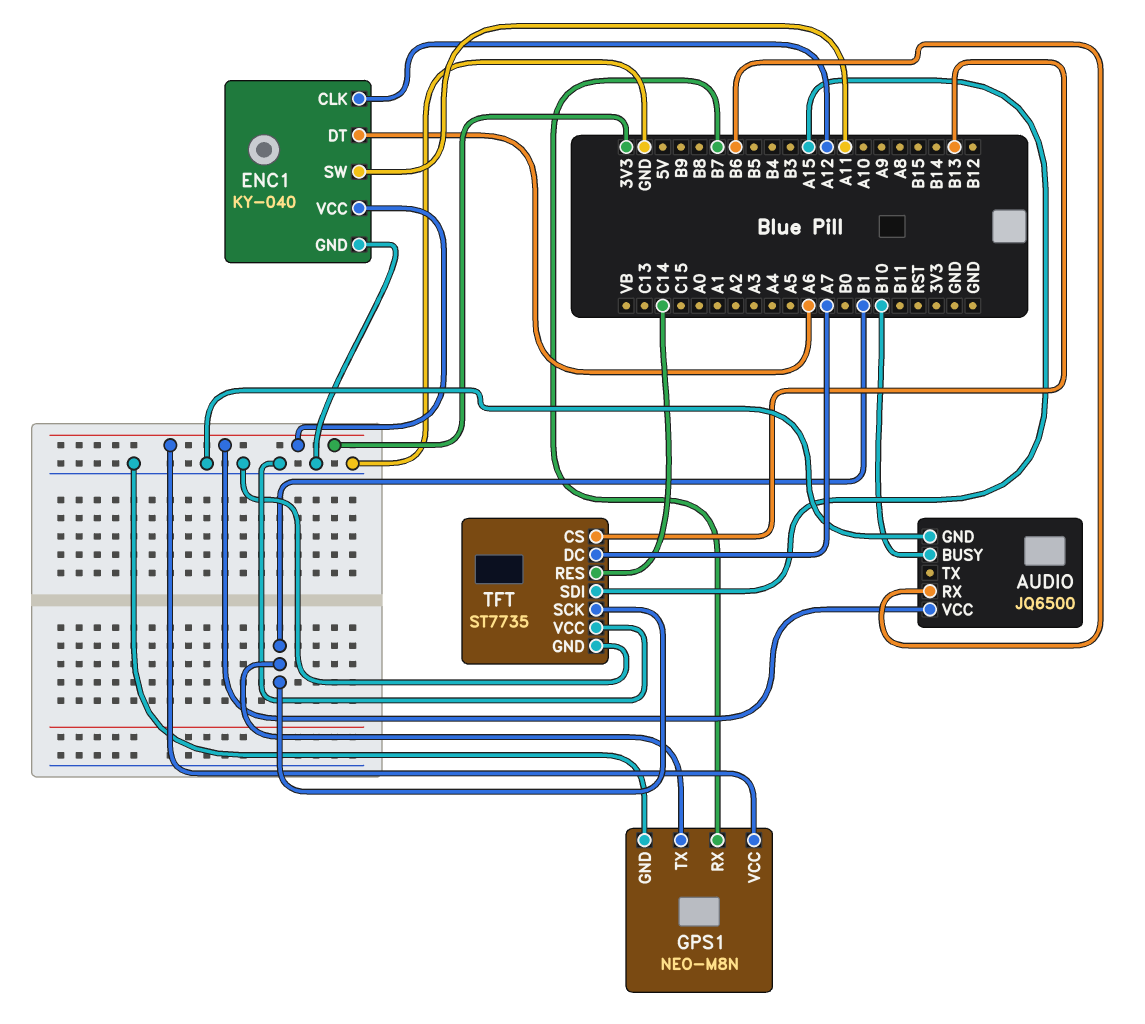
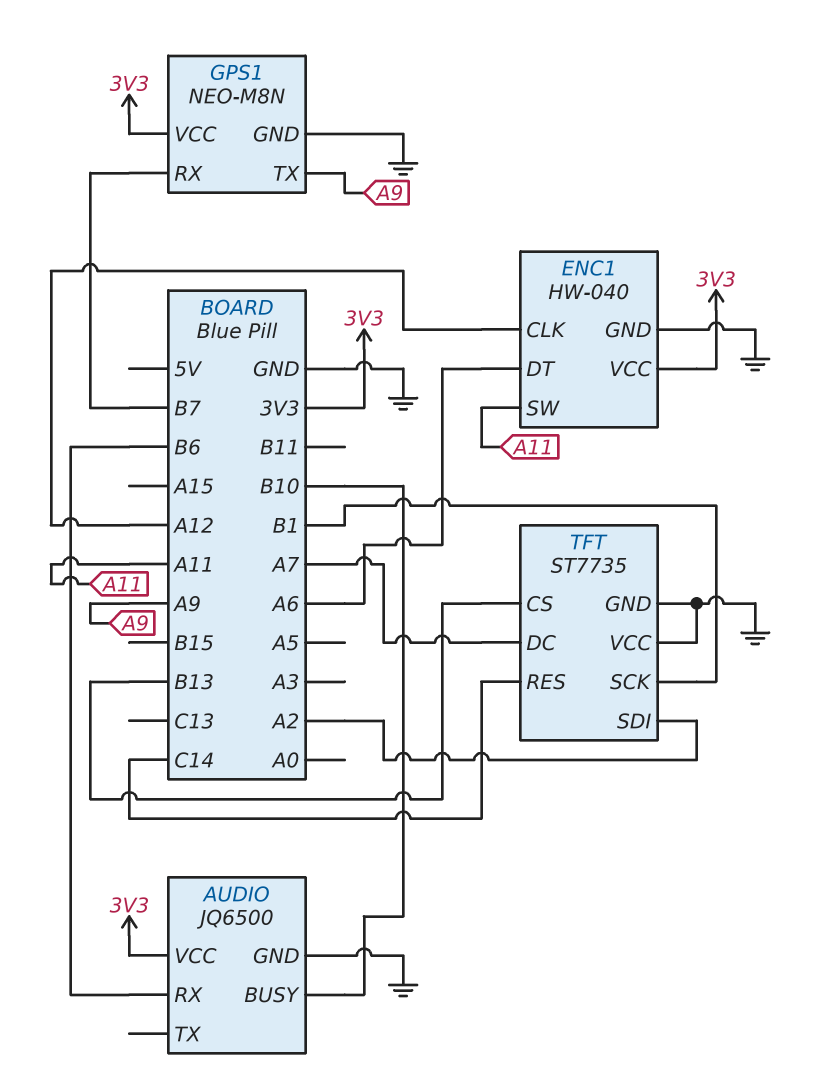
ENC1: KY-040 -> HW-040
GPS1 pin TX: B1 -> A9
TFT pin SDI: A15 -> A2

